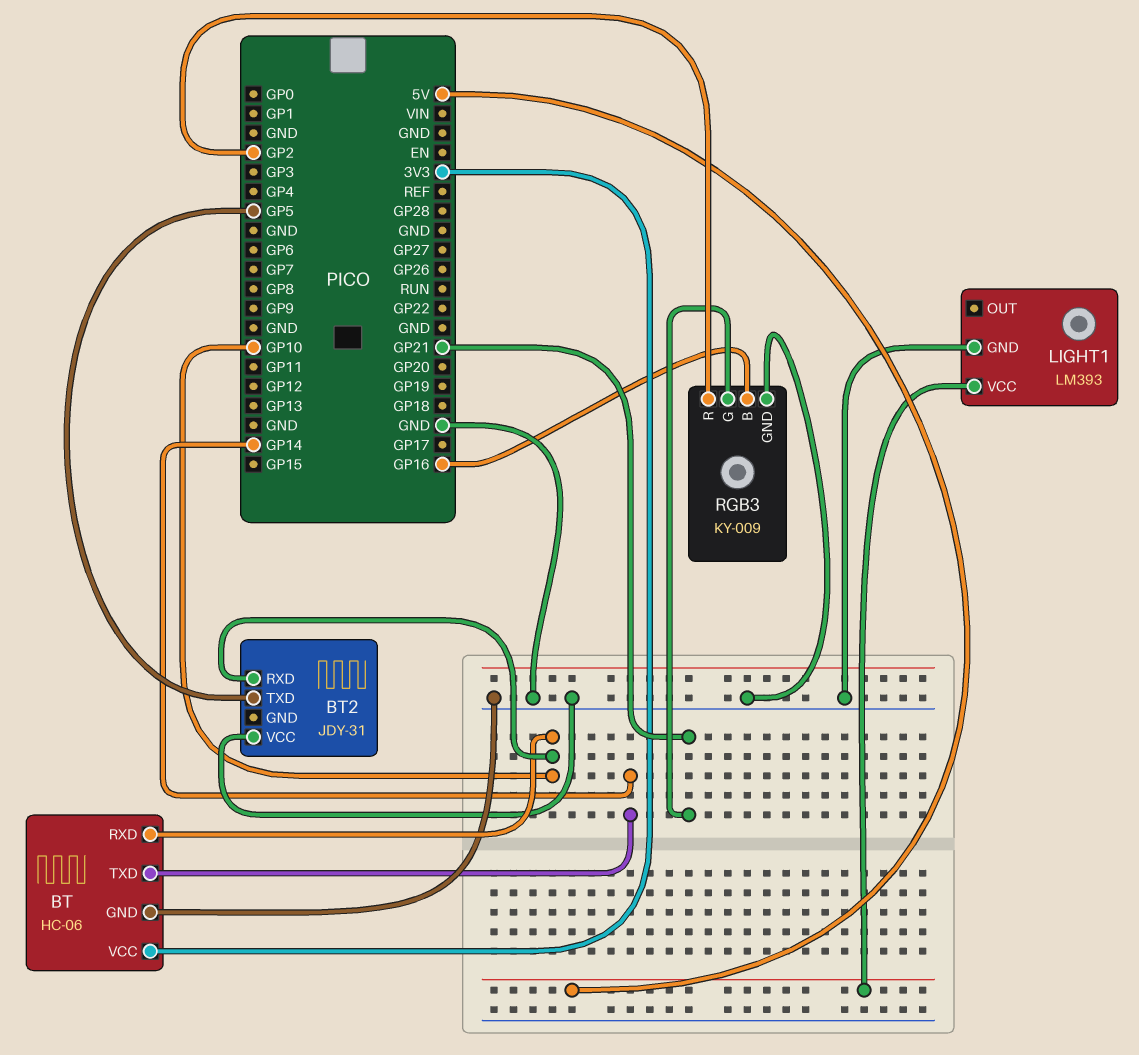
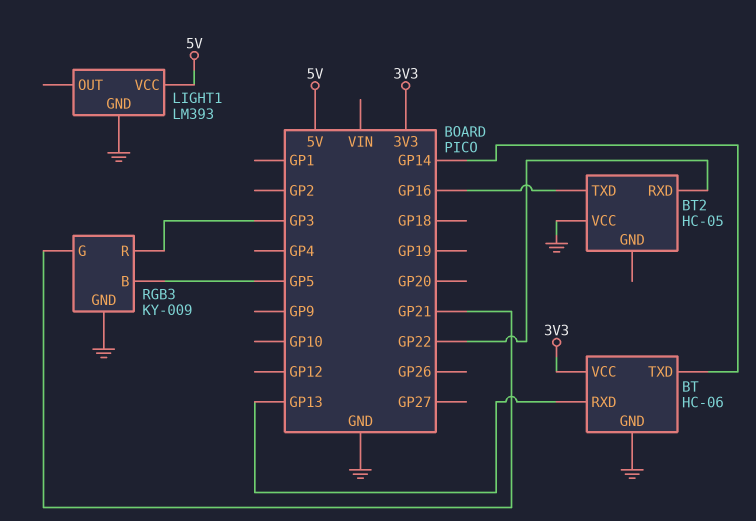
BT pin RXD: GP10 -> GP13
BT2: JDY-31 -> HC-05
BT2 pin RXD: GP10 -> GP22
BT2 pin TXD: GP5 -> GP16
RGB3 pin B: GP16 -> GP5
RGB3 pin R: GP2 -> GP3

